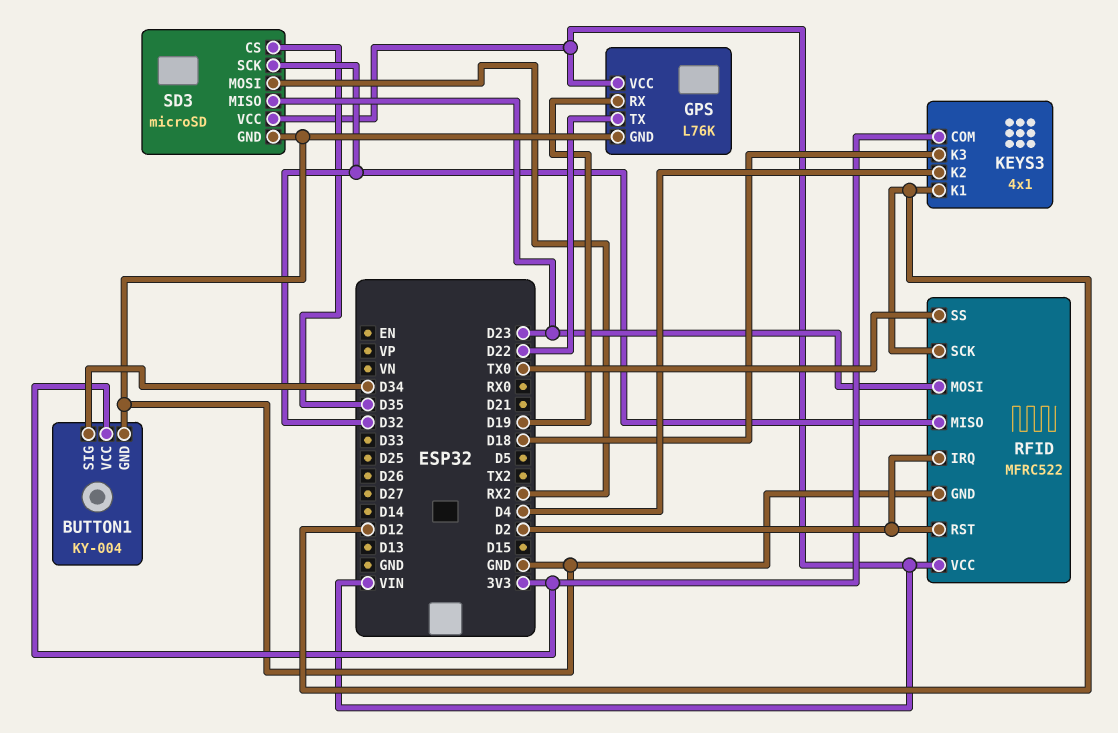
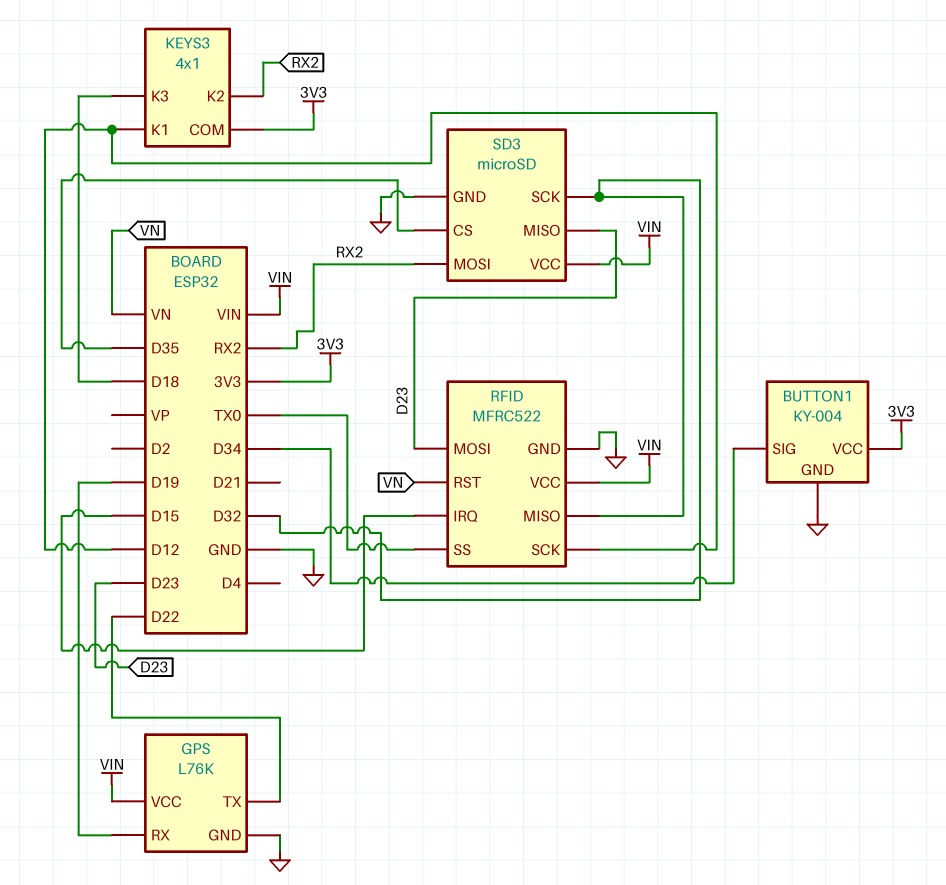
KEYS3 pin K2: D4 -> RX2
RFID pin IRQ: D2 -> D15
RFID pin RST: D2 -> VN

